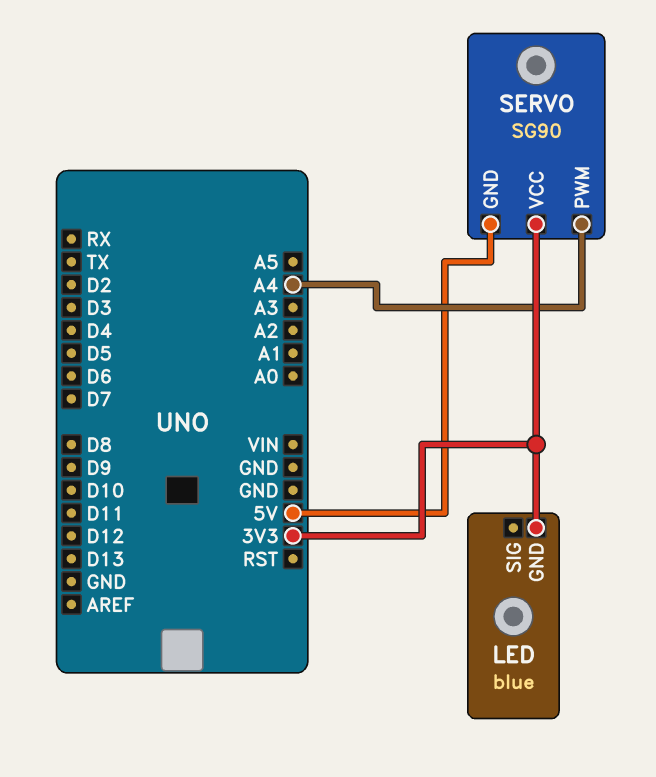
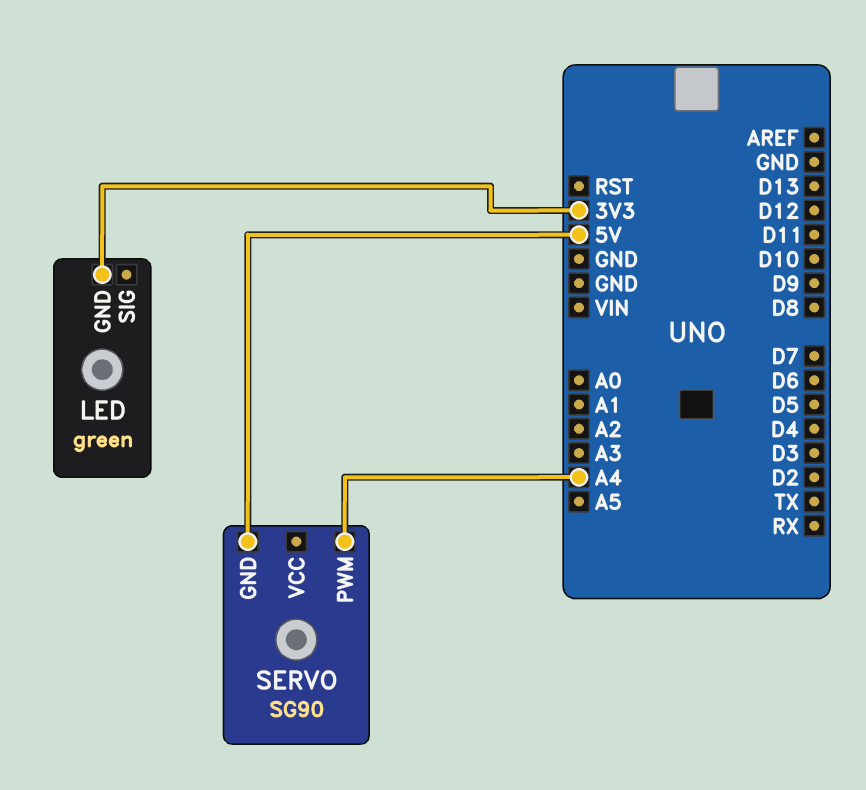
LED: blue -> green
SERVO pin VCC: 3V3 -> none

